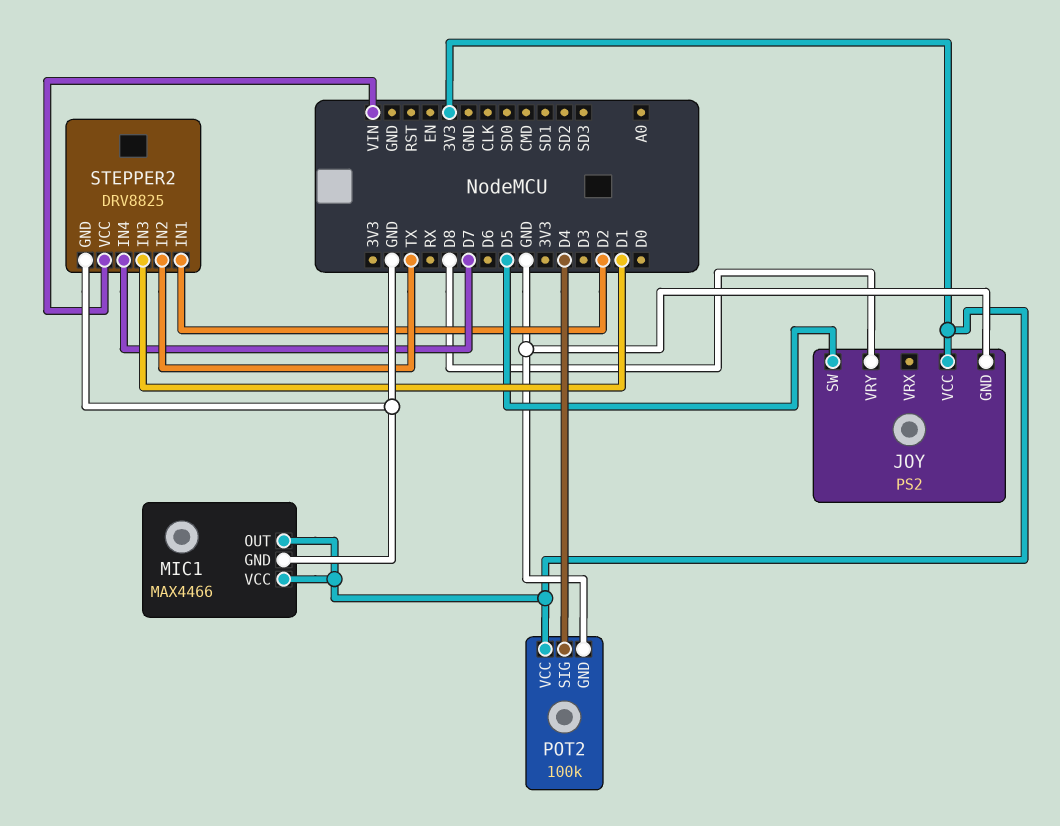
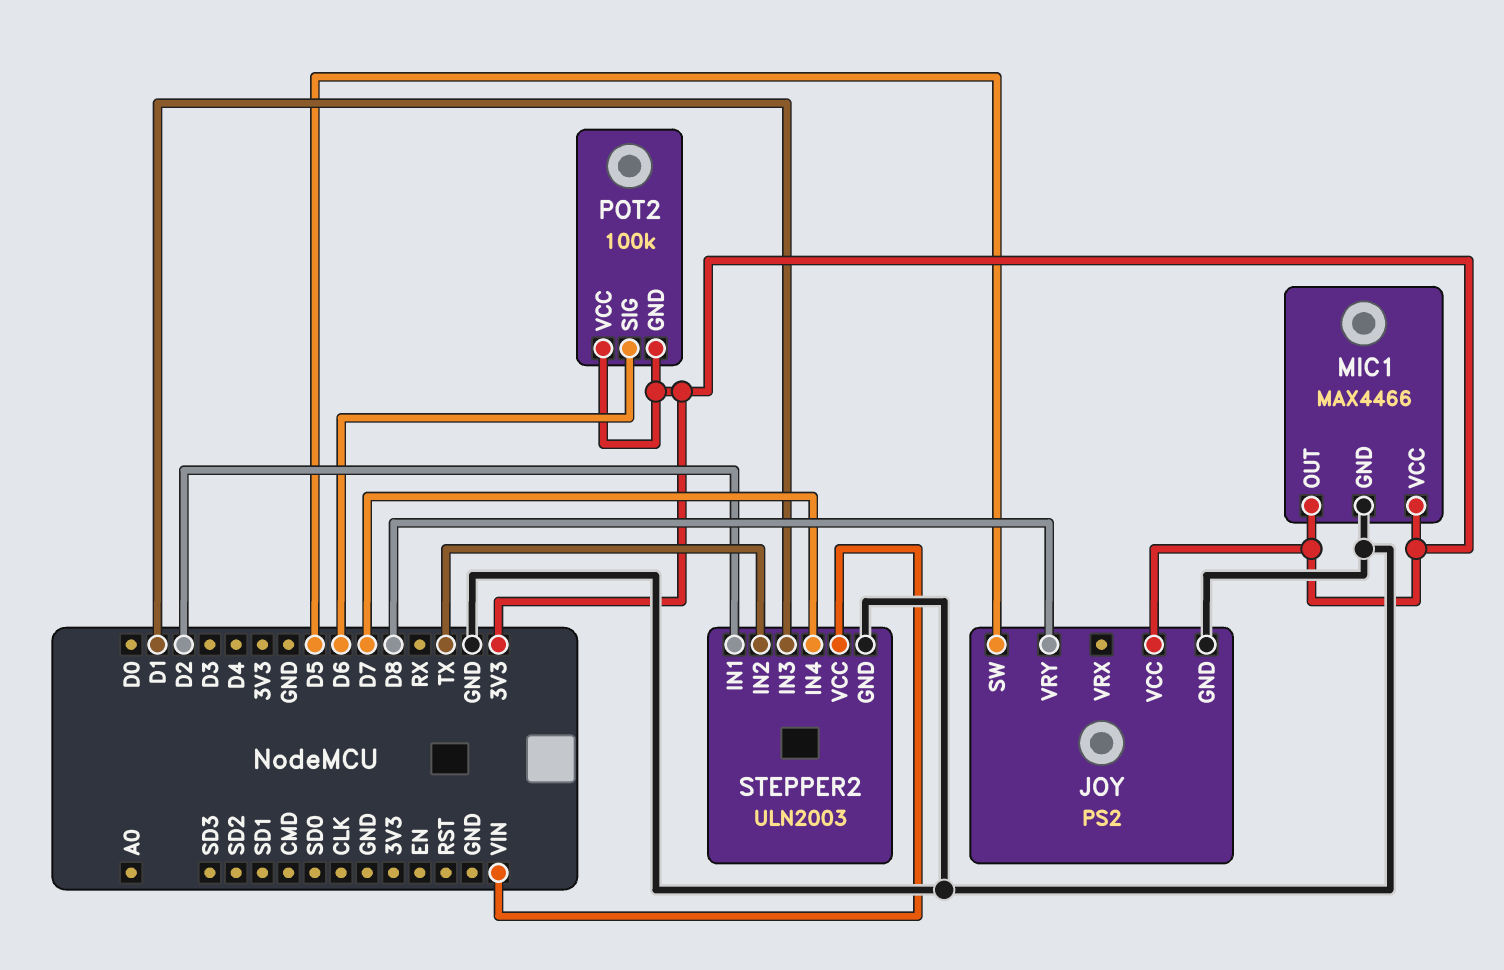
POT2 pin GND: GND -> 3V3
POT2 pin SIG: D4 -> D6
STEPPER2: DRV8825 -> ULN2003

